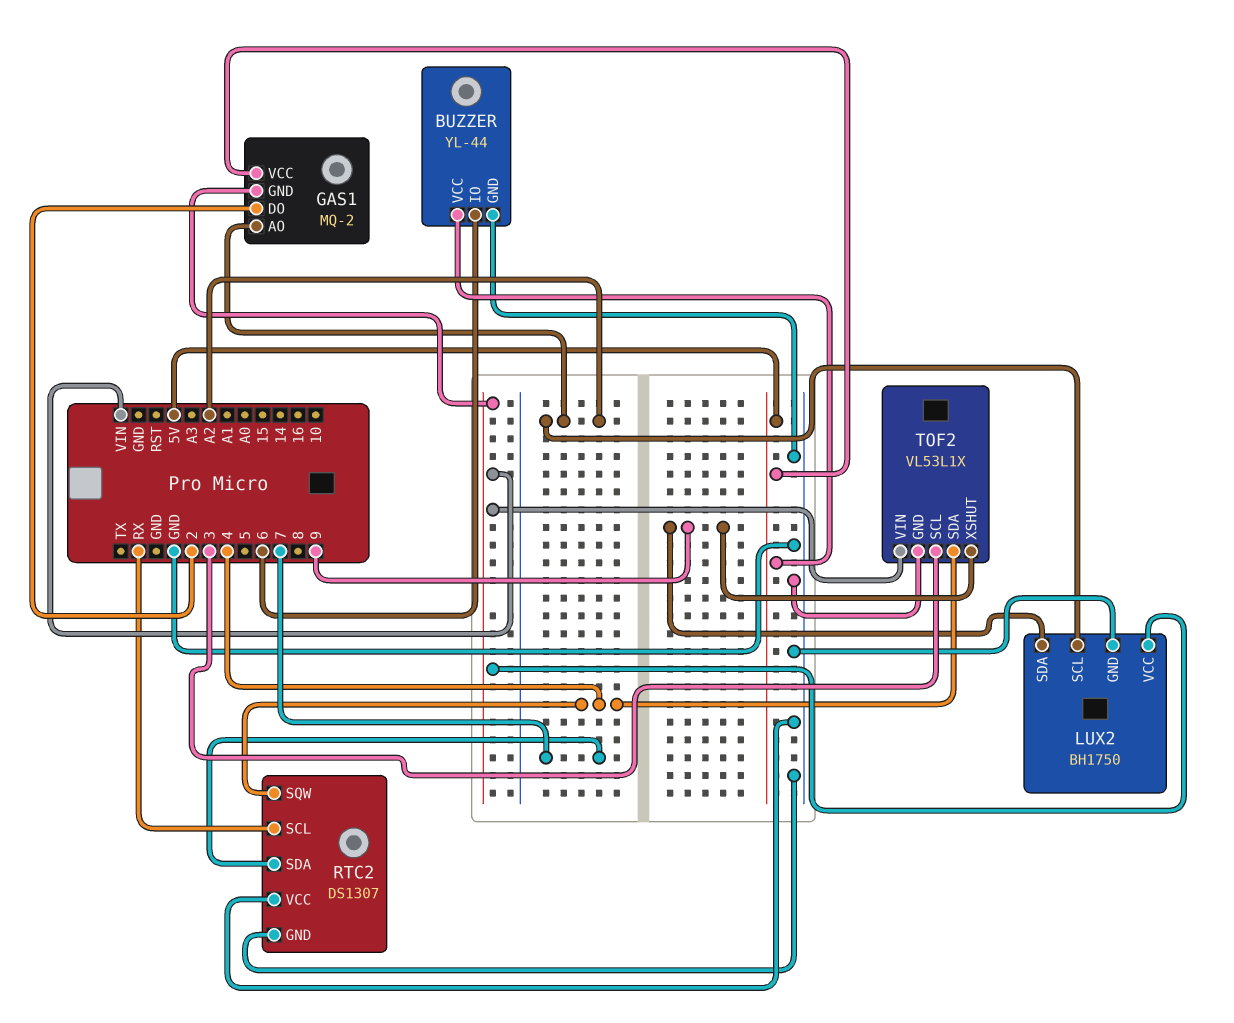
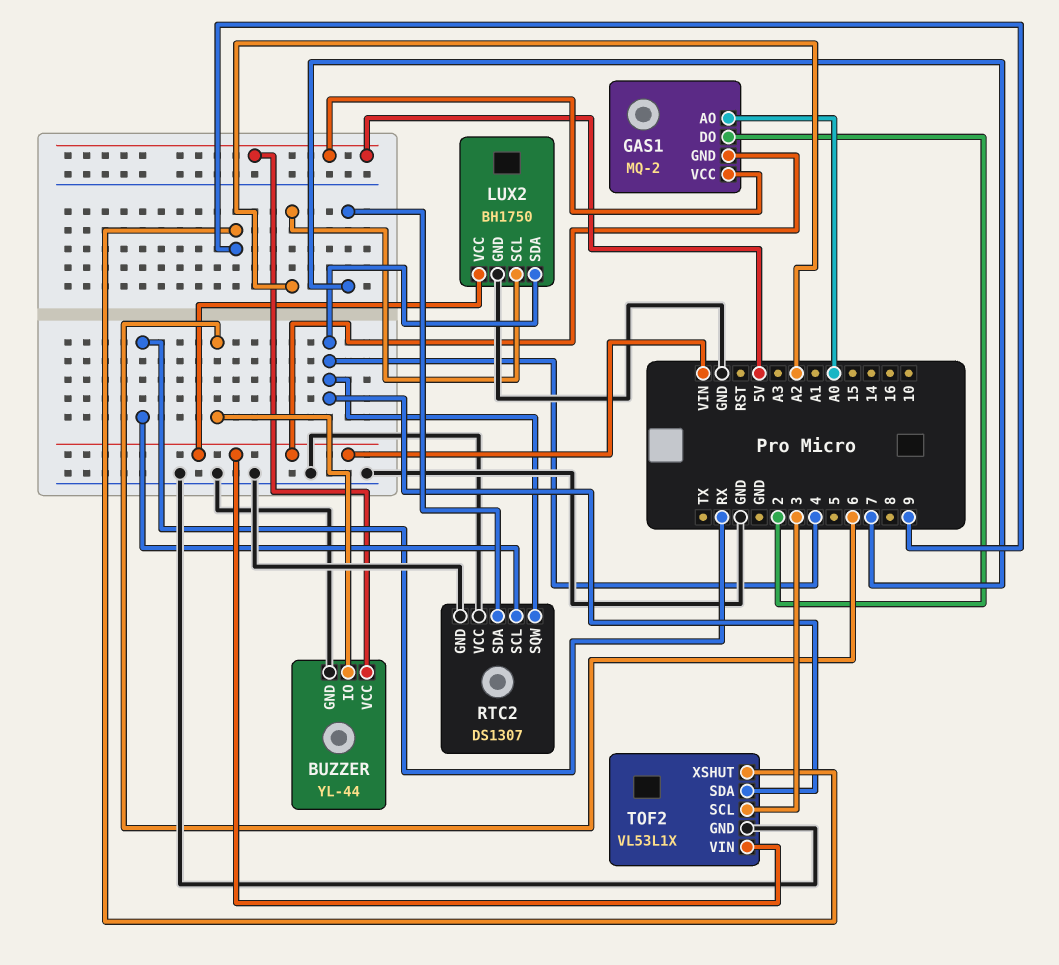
GAS1 pin AO: A2 -> A0
LUX2 pin SDA: 9 -> 4

